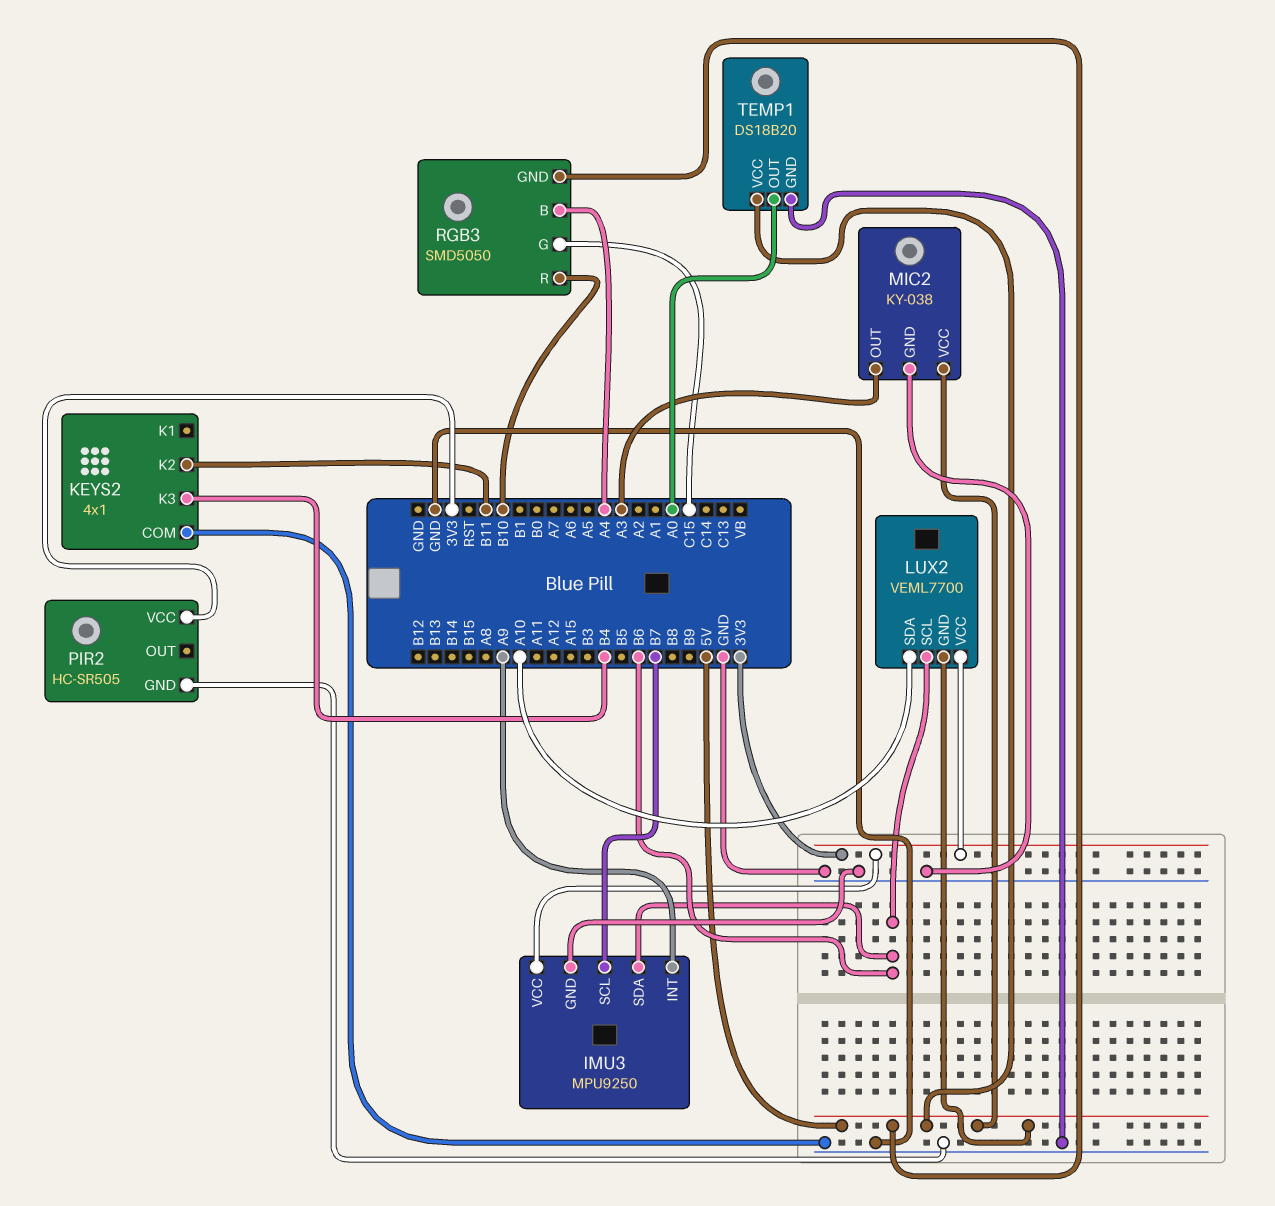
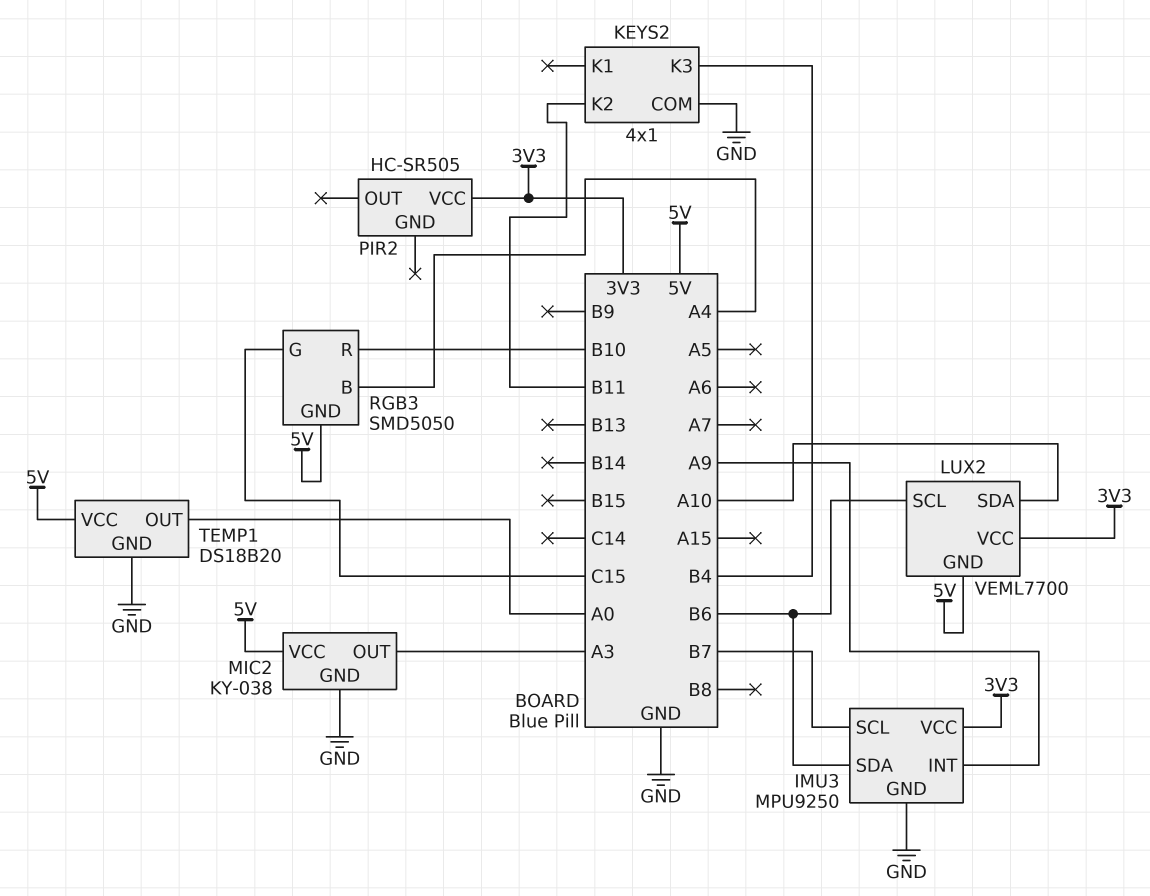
PIR2 pin GND: GND -> none

